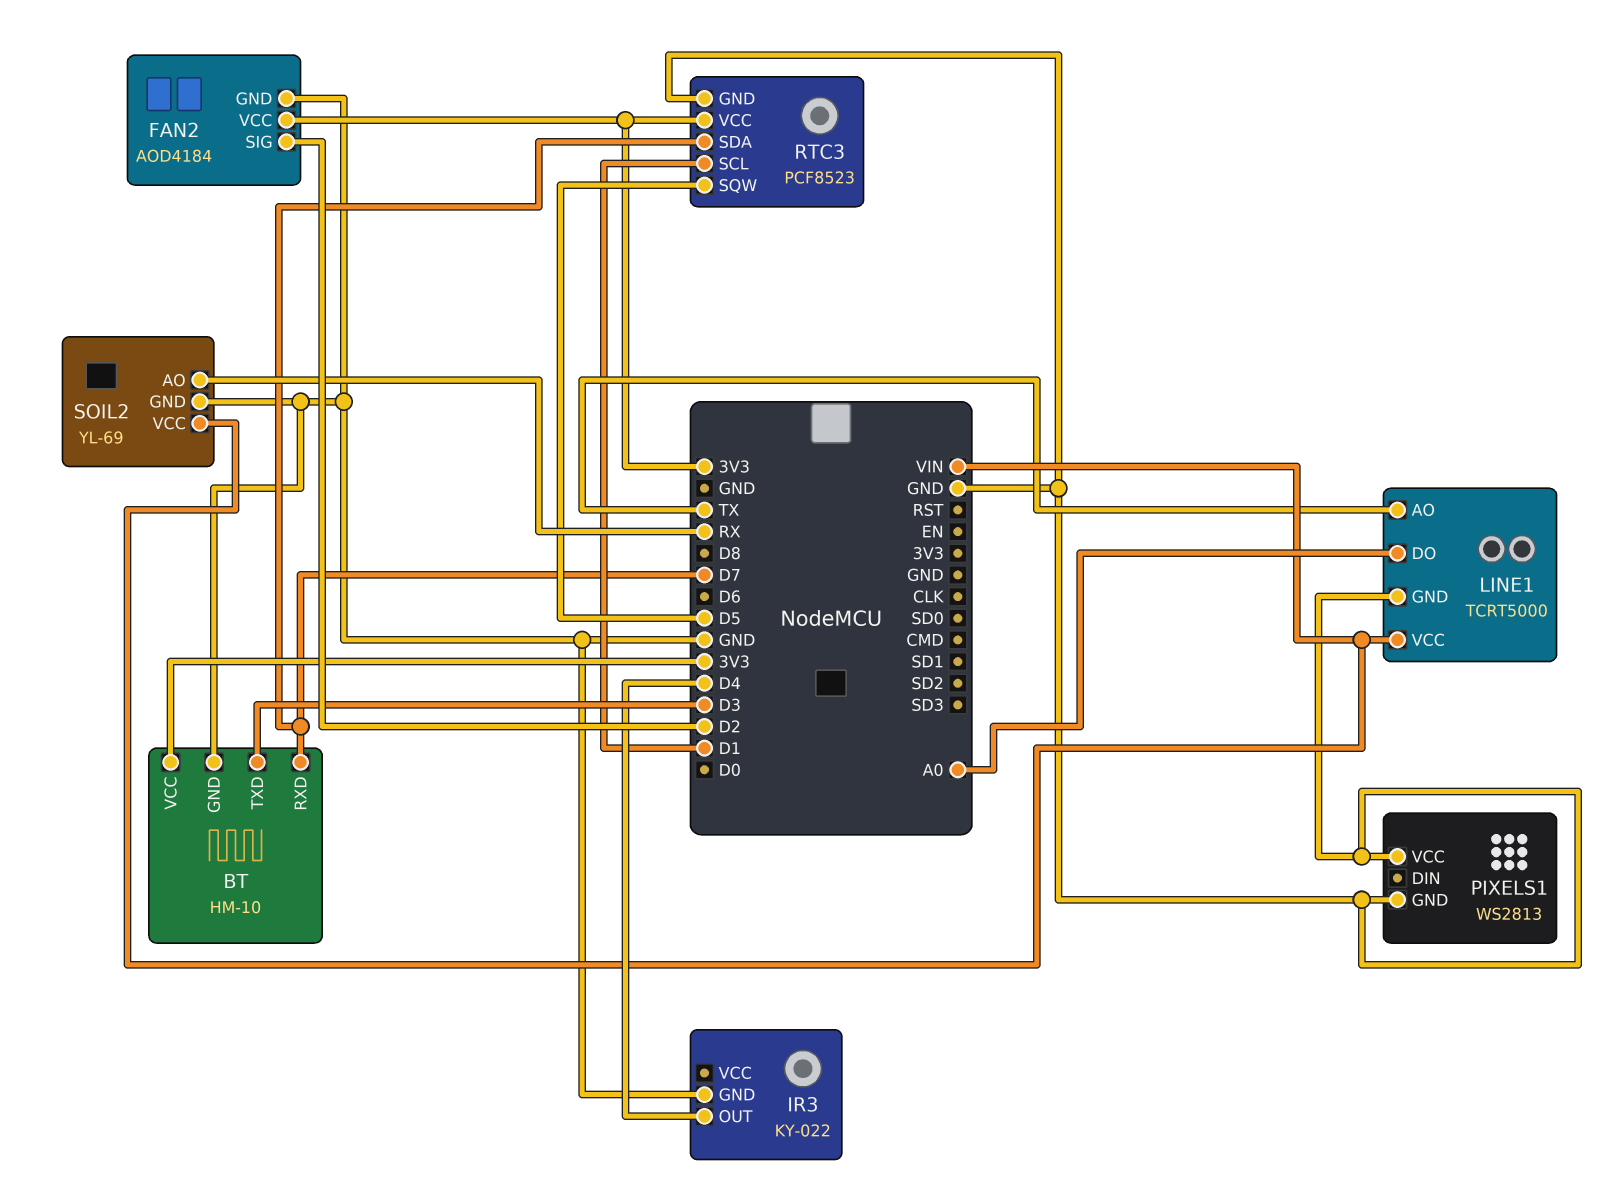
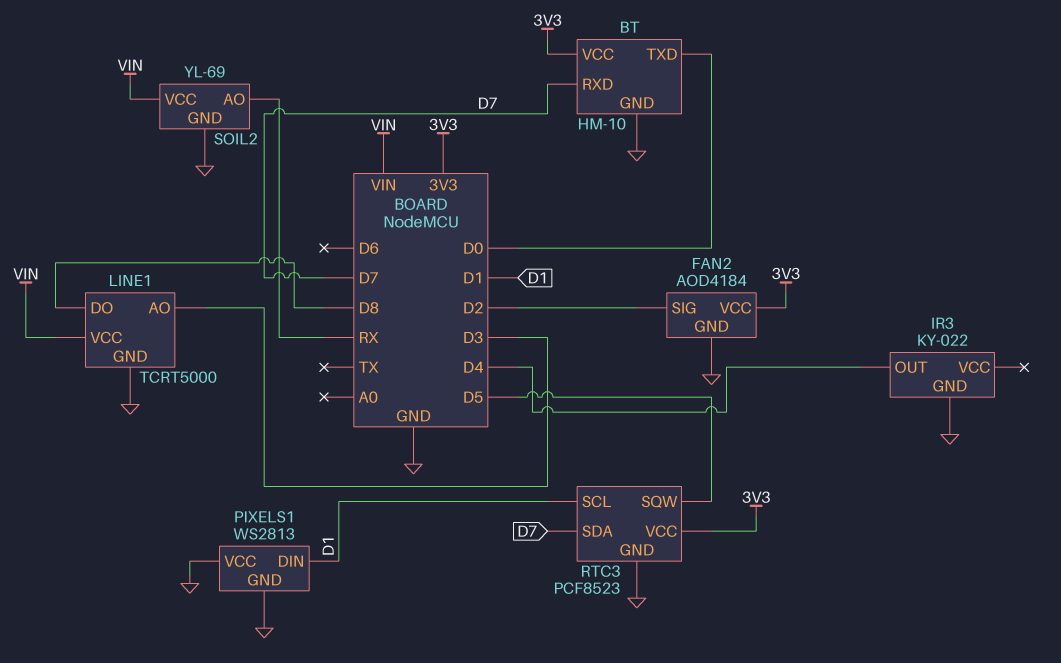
BT pin TXD: D3 -> D0
LINE1 pin AO: TX -> D3
LINE1 pin DO: A0 -> D8
PIXELS1 pin DIN: none -> D1

